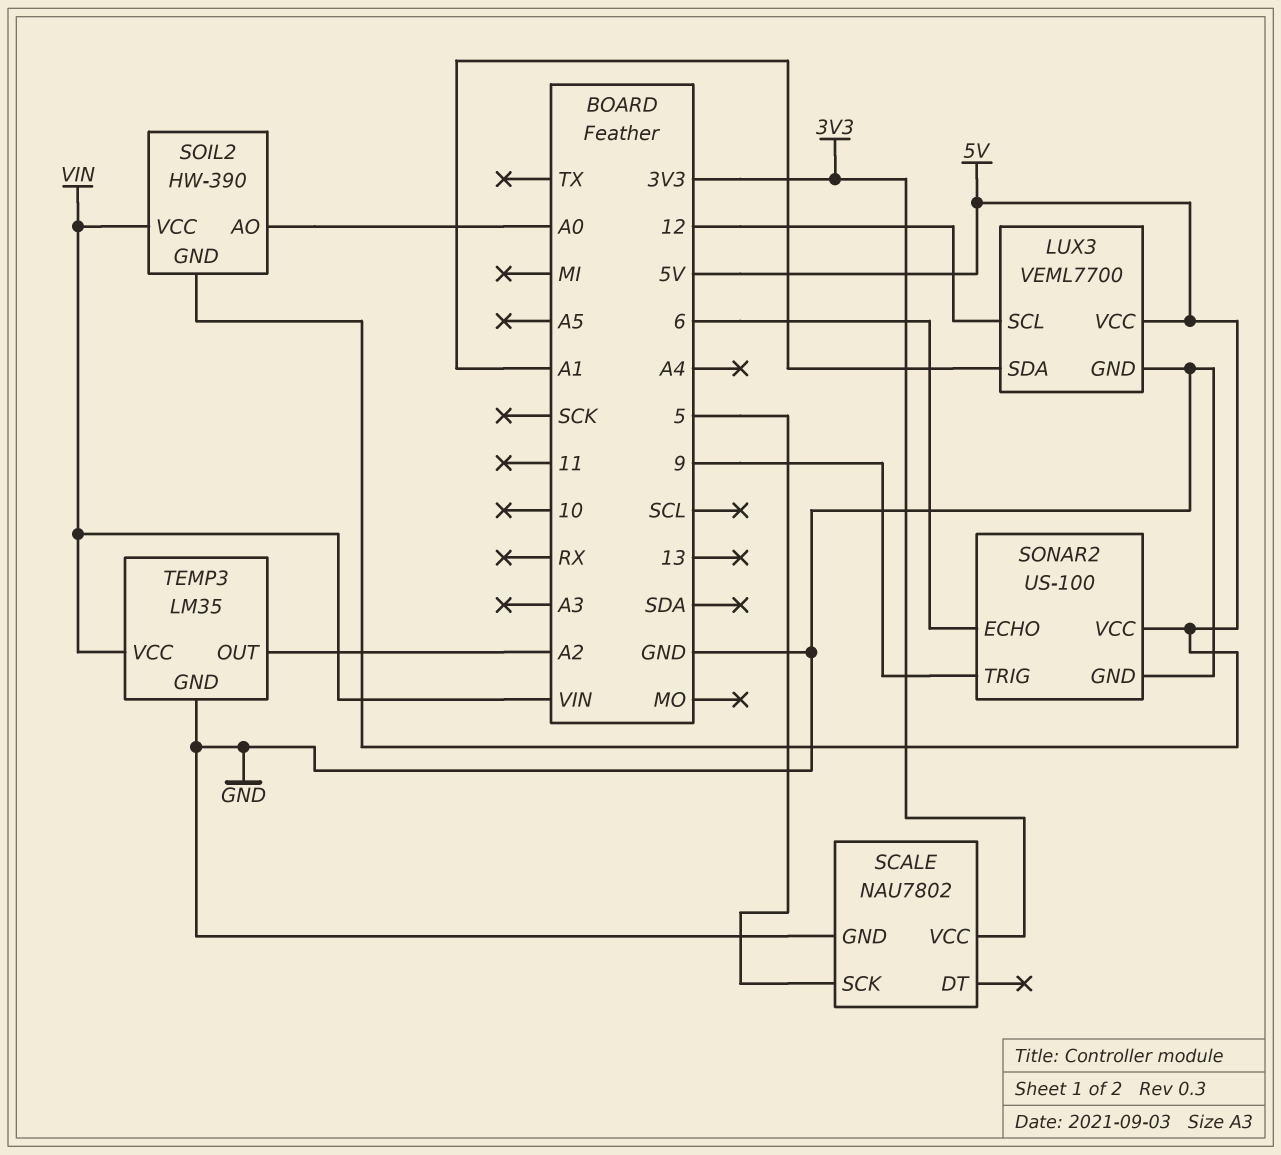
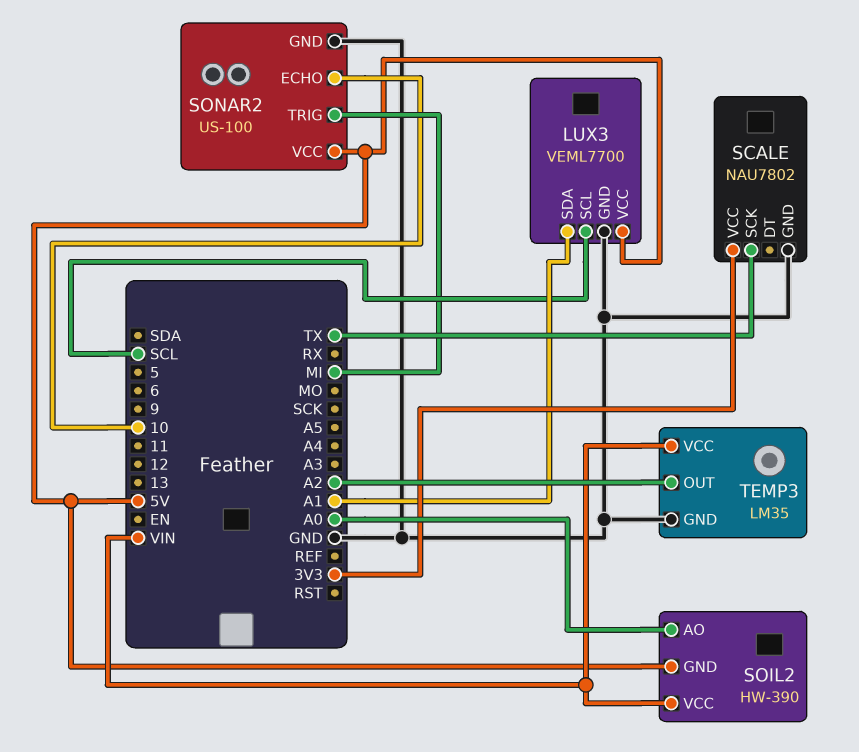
LUX3 pin SCL: 12 -> SCL
SCALE pin SCK: 5 -> TX
SONAR2 pin ECHO: 6 -> 10
SONAR2 pin TRIG: 9 -> MI

